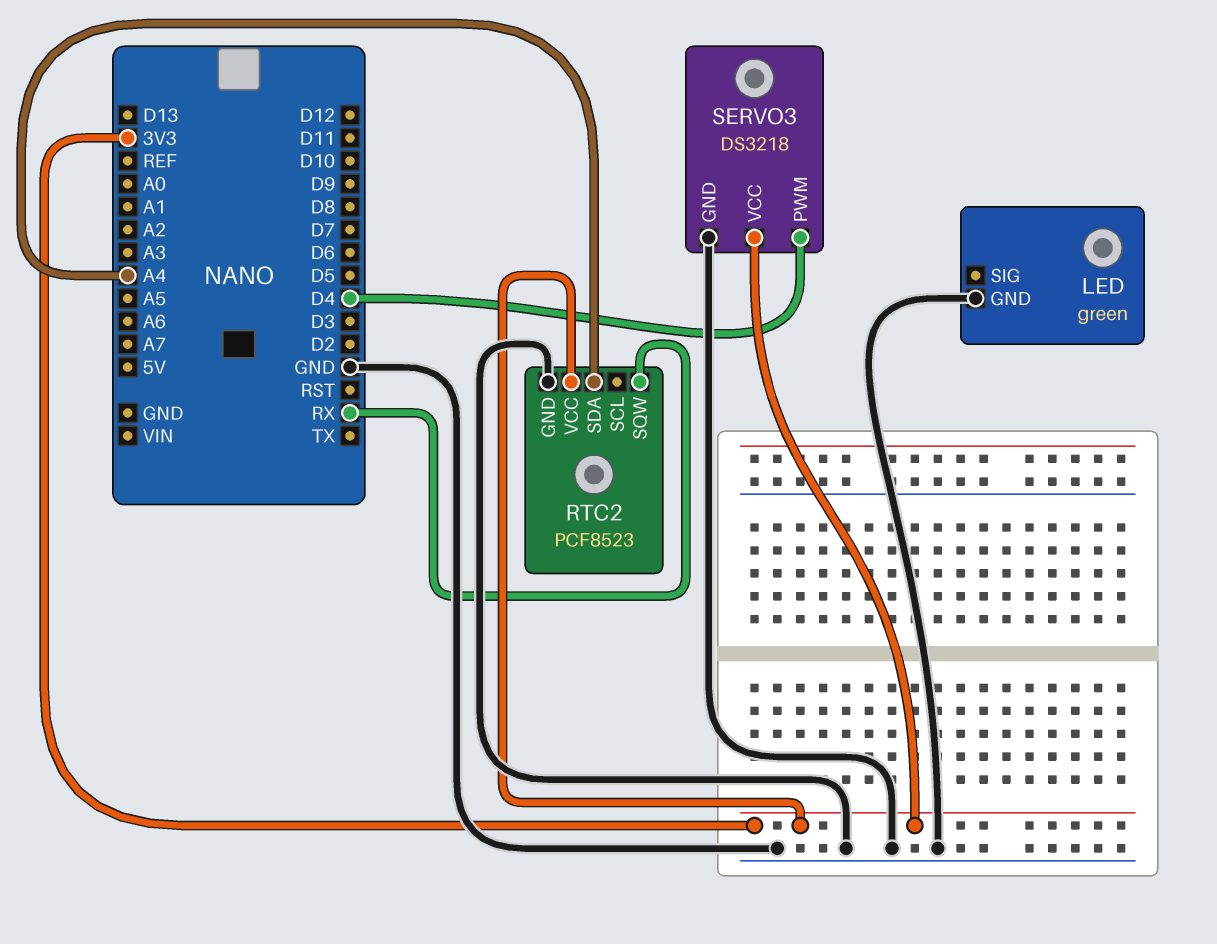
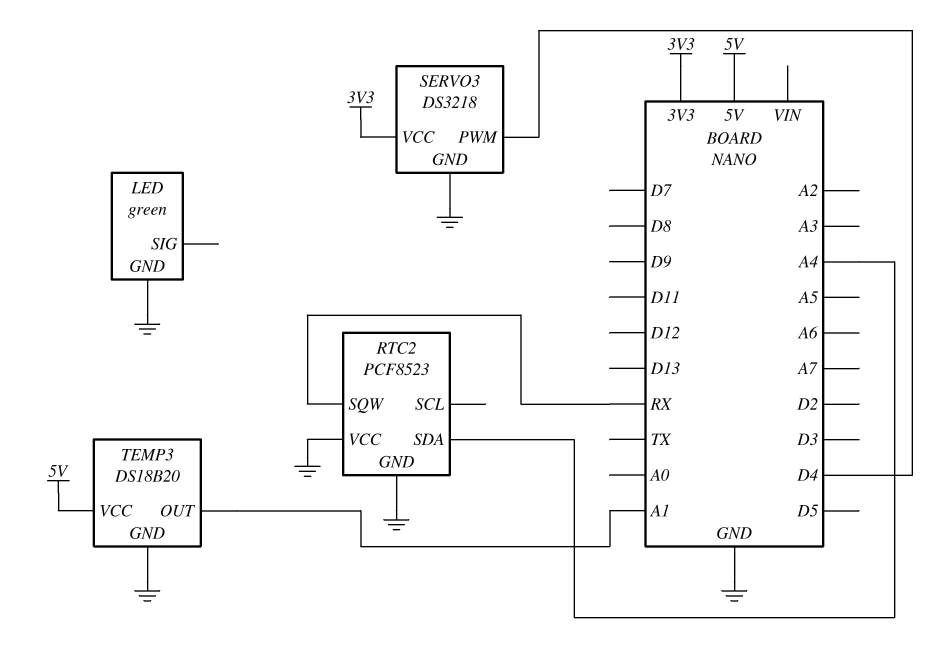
RTC2 pin VCC: 3V3 -> GND
TEMP3: none -> DS18B20
TEMP3 pin GND: none -> GND
TEMP3 pin OUT: none -> A1
TEMP3 pin VCC: none -> 5V

